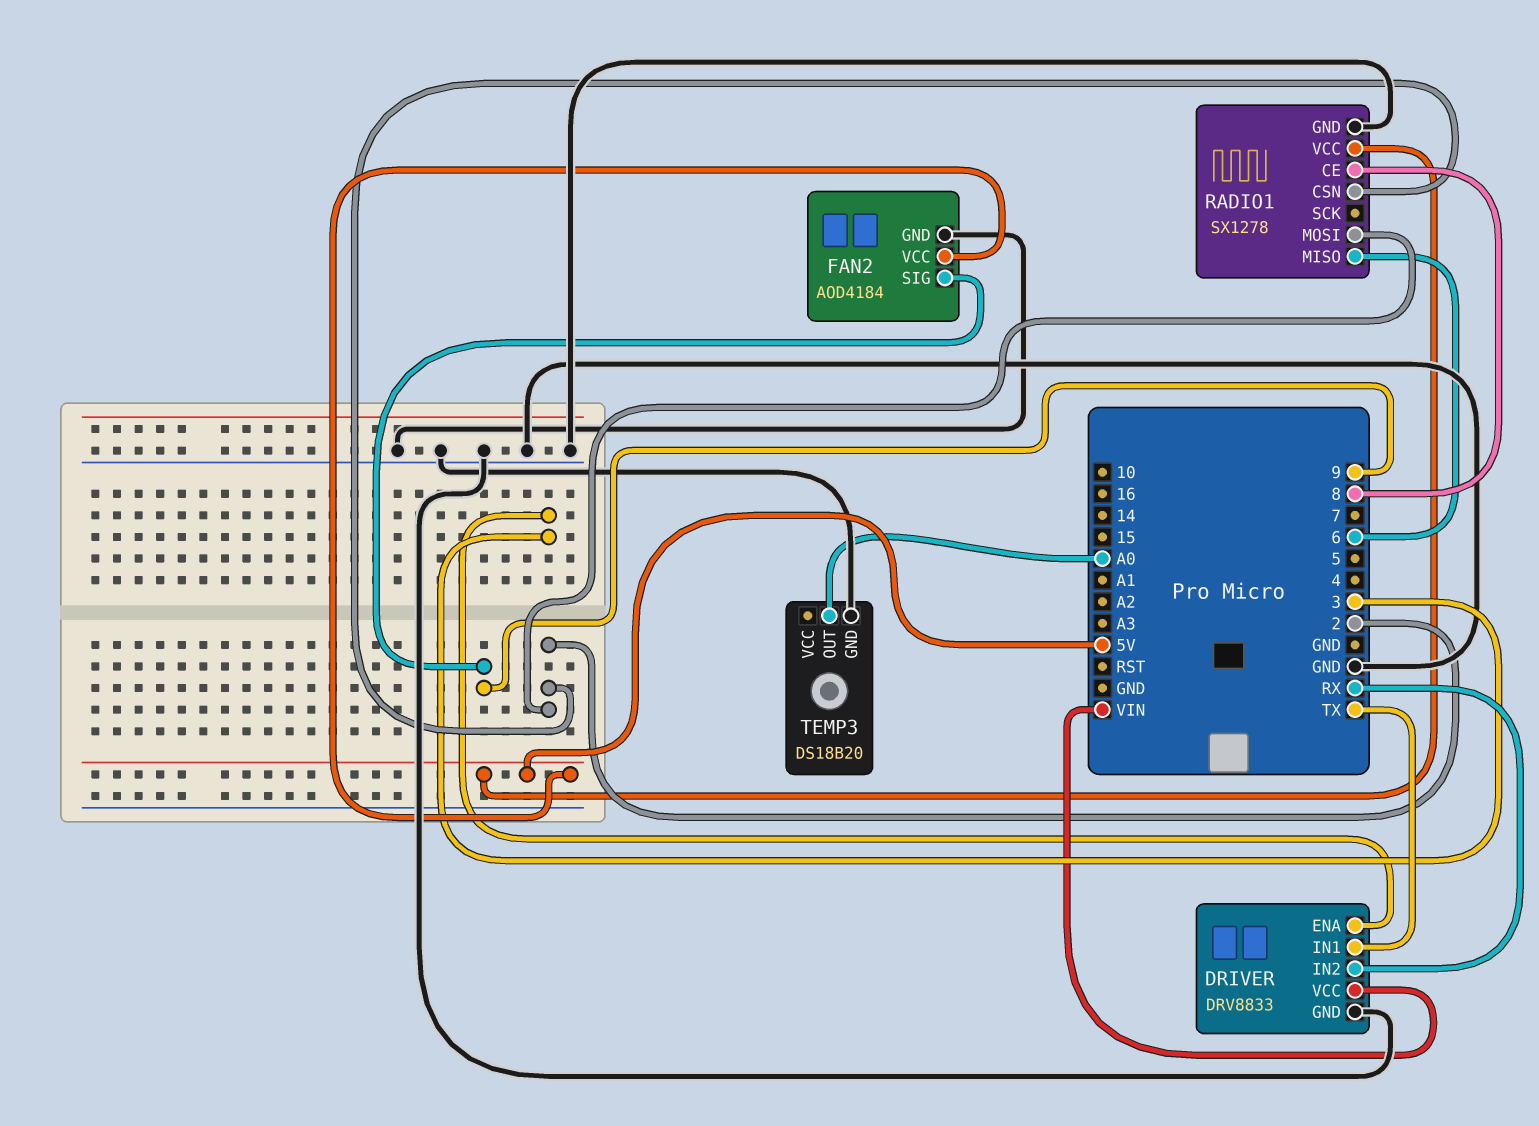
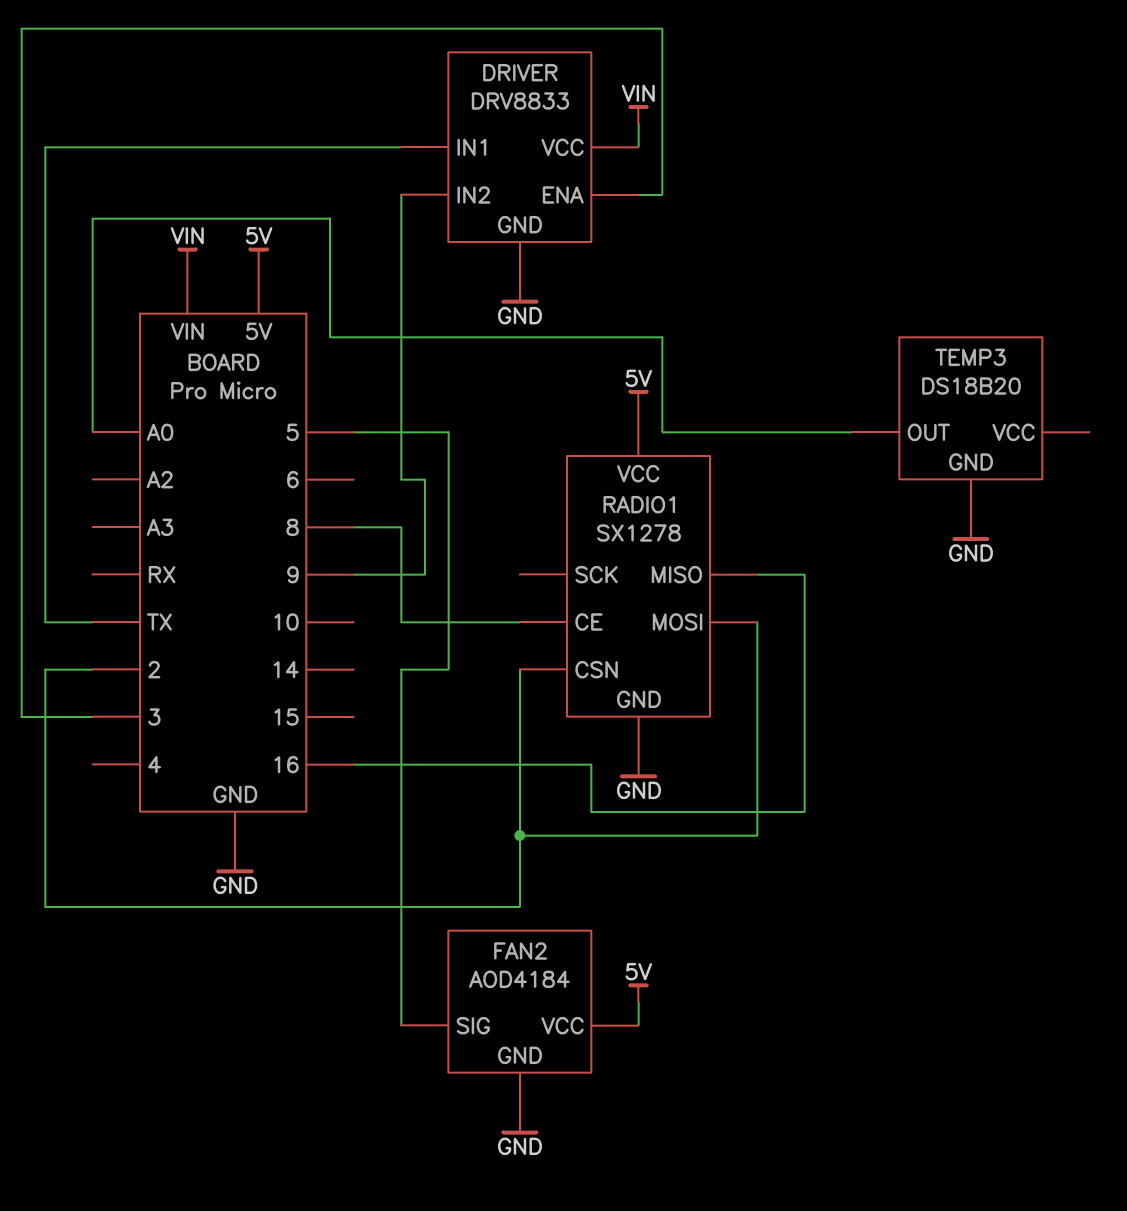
DRIVER pin IN2: RX -> 9
FAN2 pin SIG: 9 -> 5
RADIO1 pin MISO: 6 -> 16

